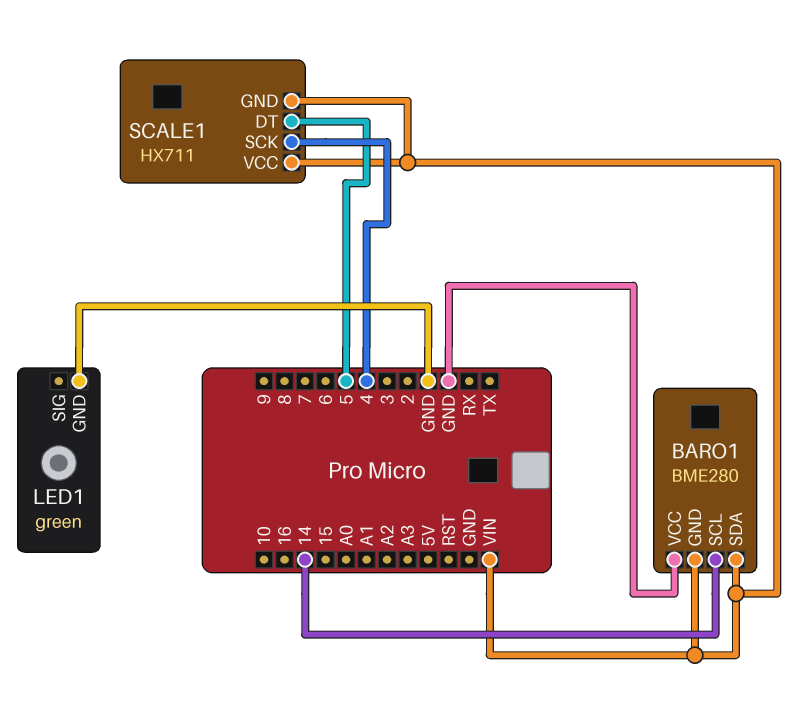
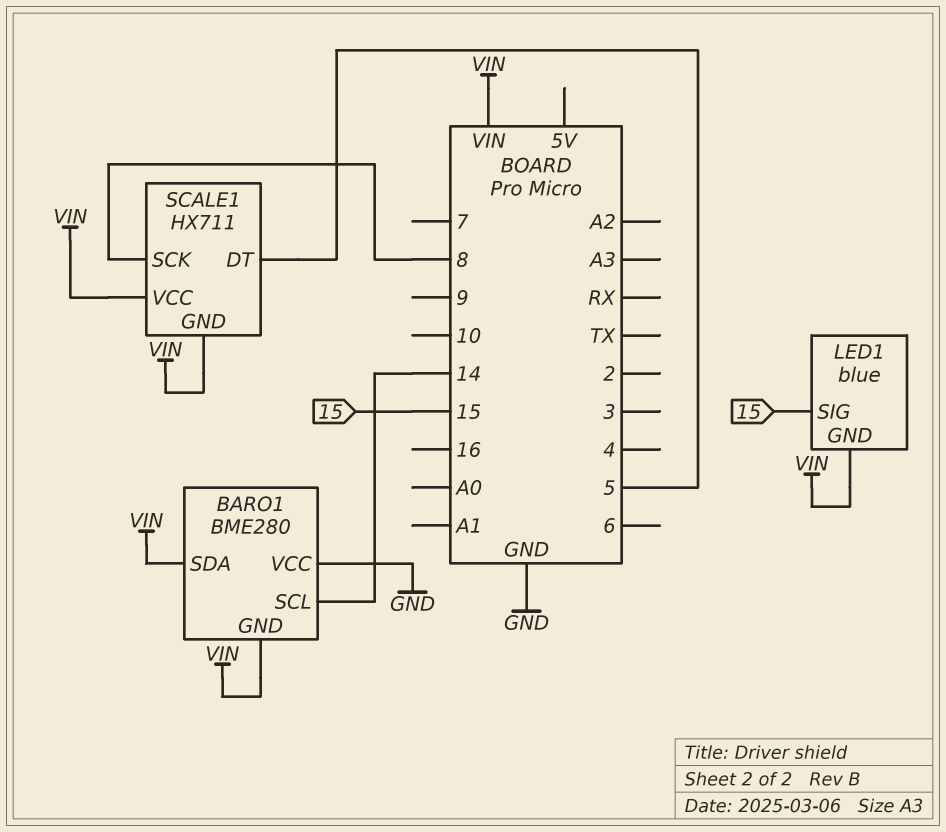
LED1: green -> blue
LED1 pin GND: GND -> VIN
LED1 pin SIG: none -> 15
SCALE1 pin SCK: 4 -> 8

